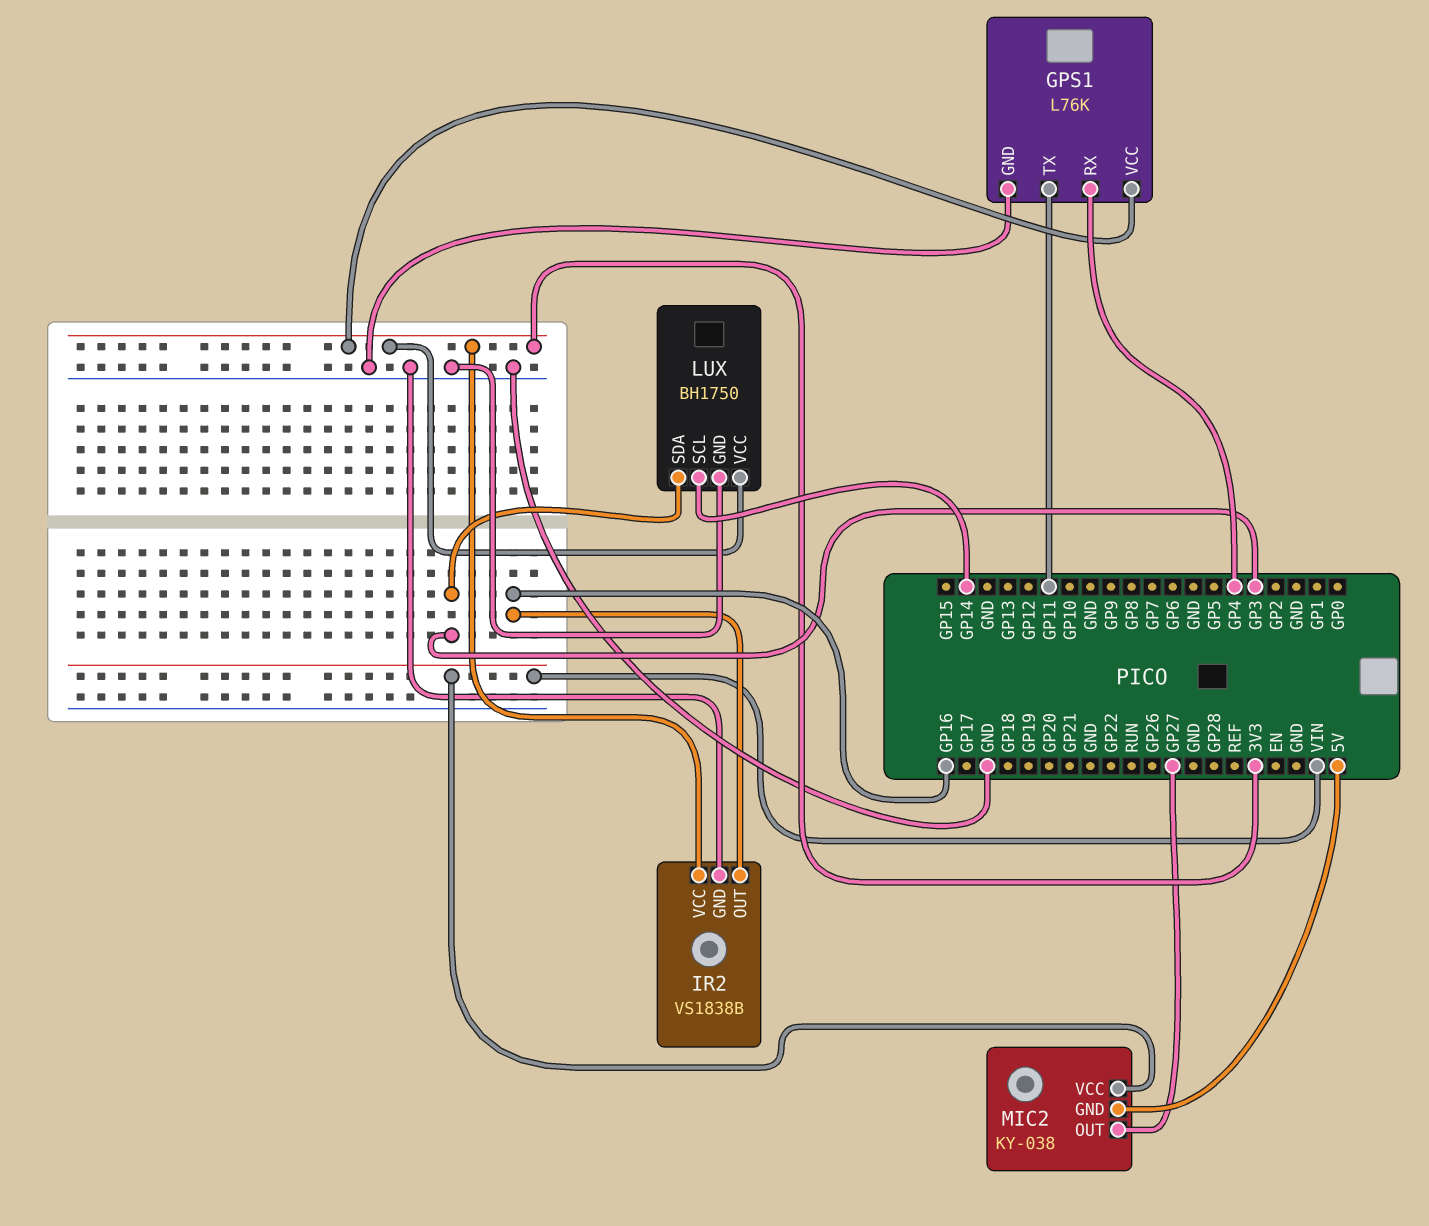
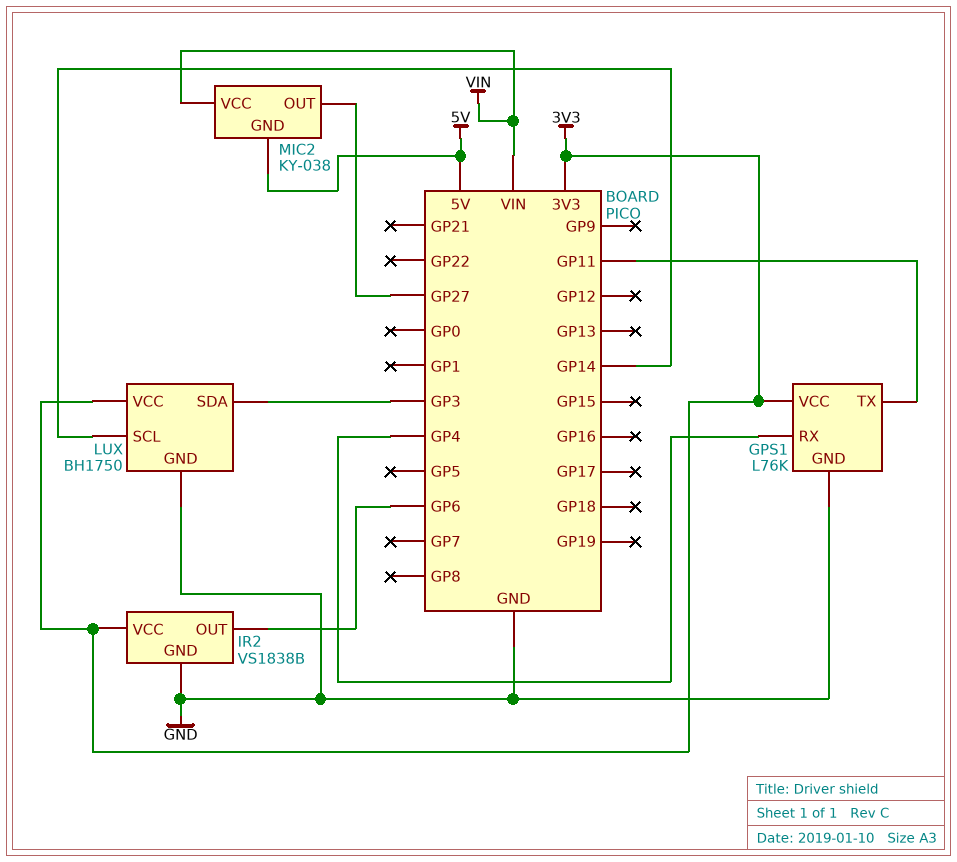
IR2 pin OUT: GP16 -> GP6

